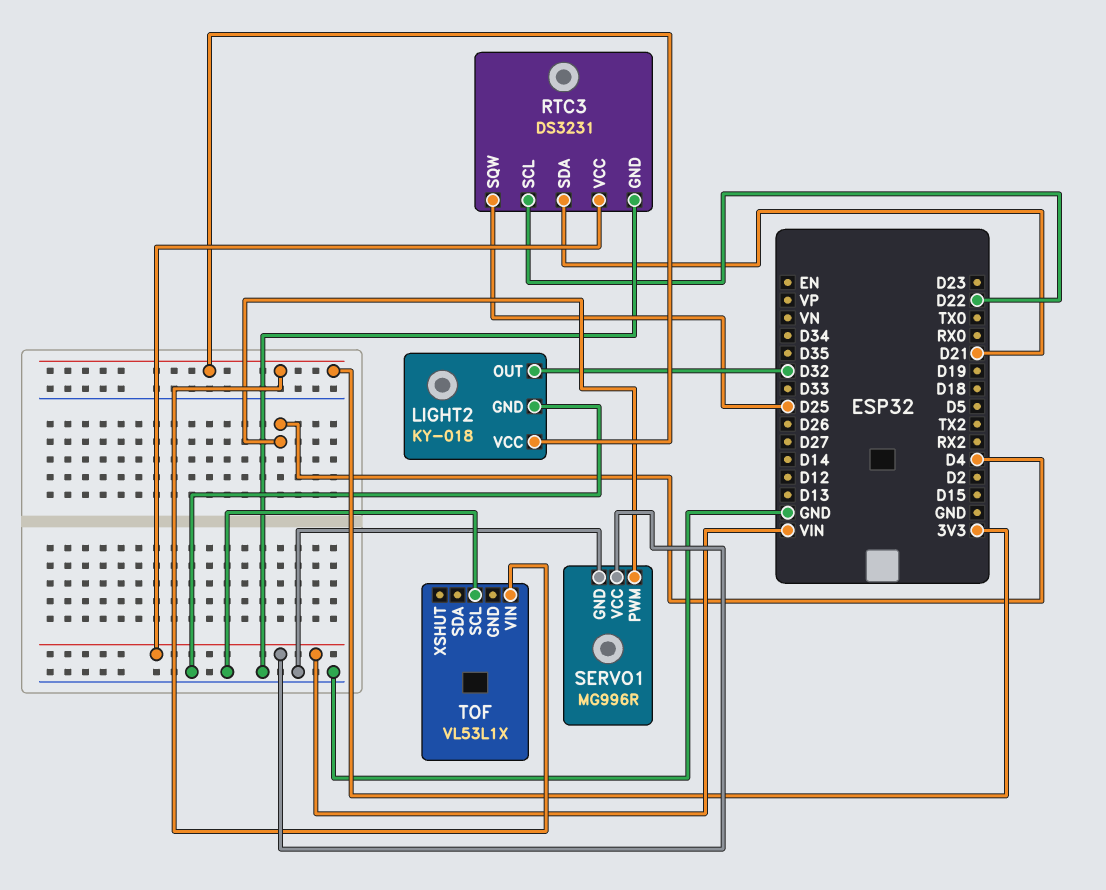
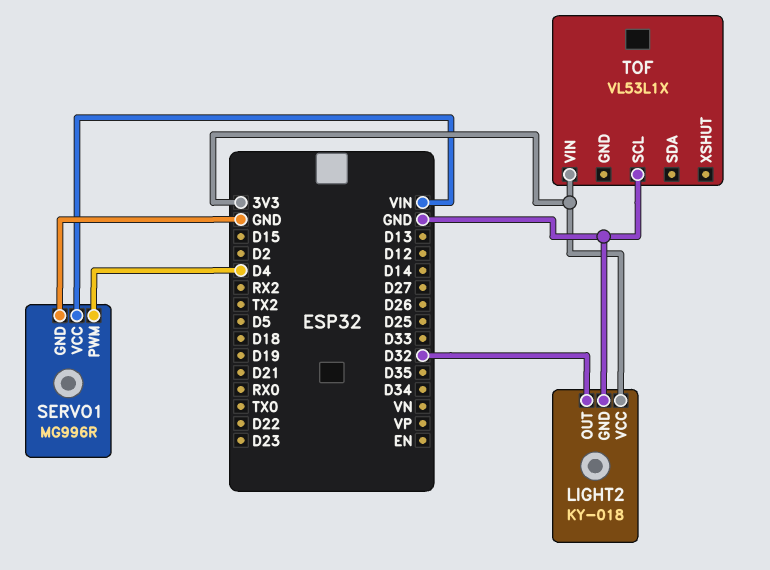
RTC3: DS3231 -> none
RTC3 pin GND: GND -> none
RTC3 pin SCL: D22 -> none
RTC3 pin SDA: D21 -> none
RTC3 pin SQW: D25 -> none
RTC3 pin VCC: VIN -> none

